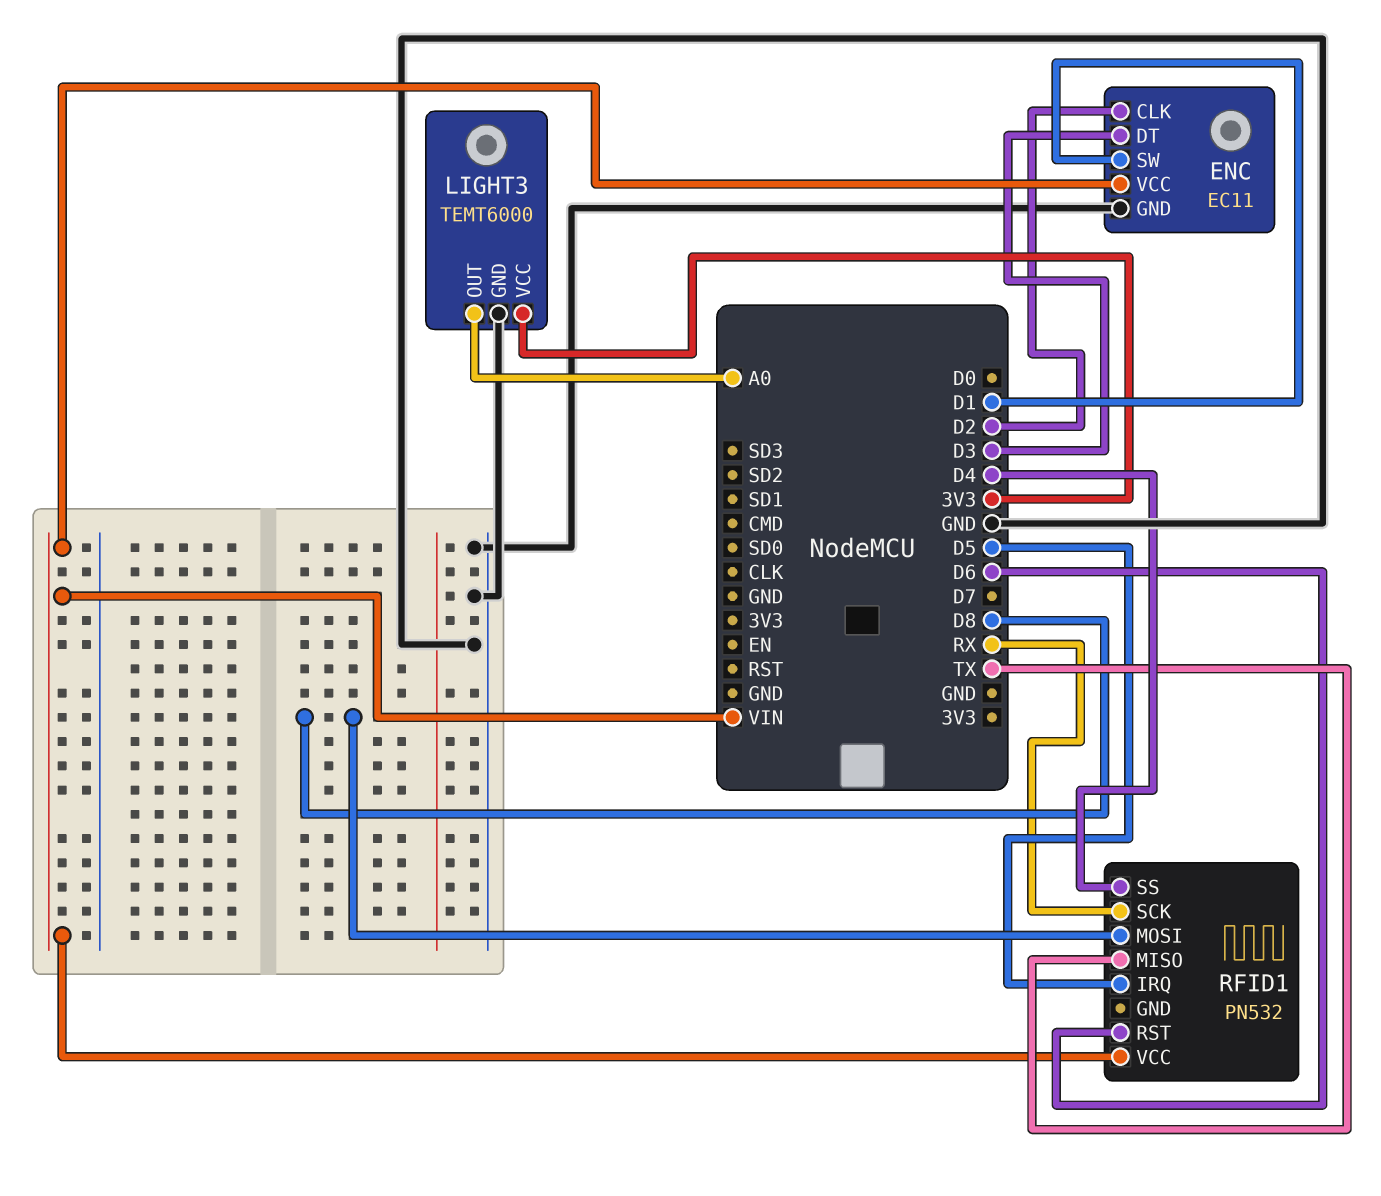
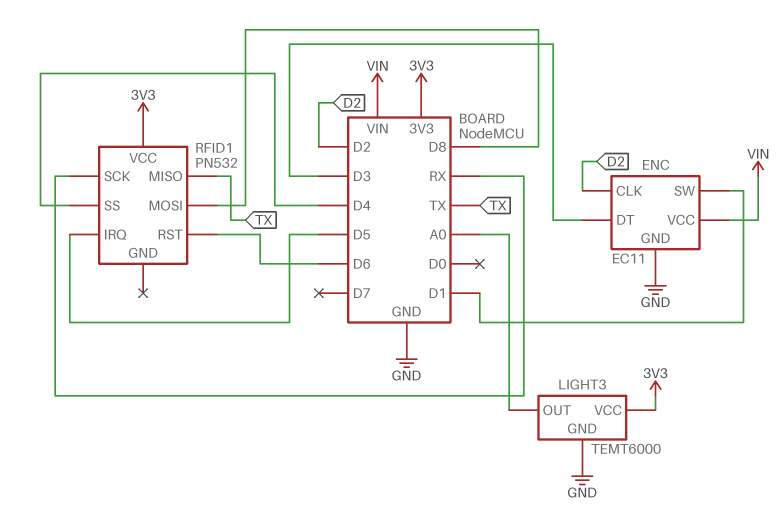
RFID1 pin VCC: VIN -> 3V3

